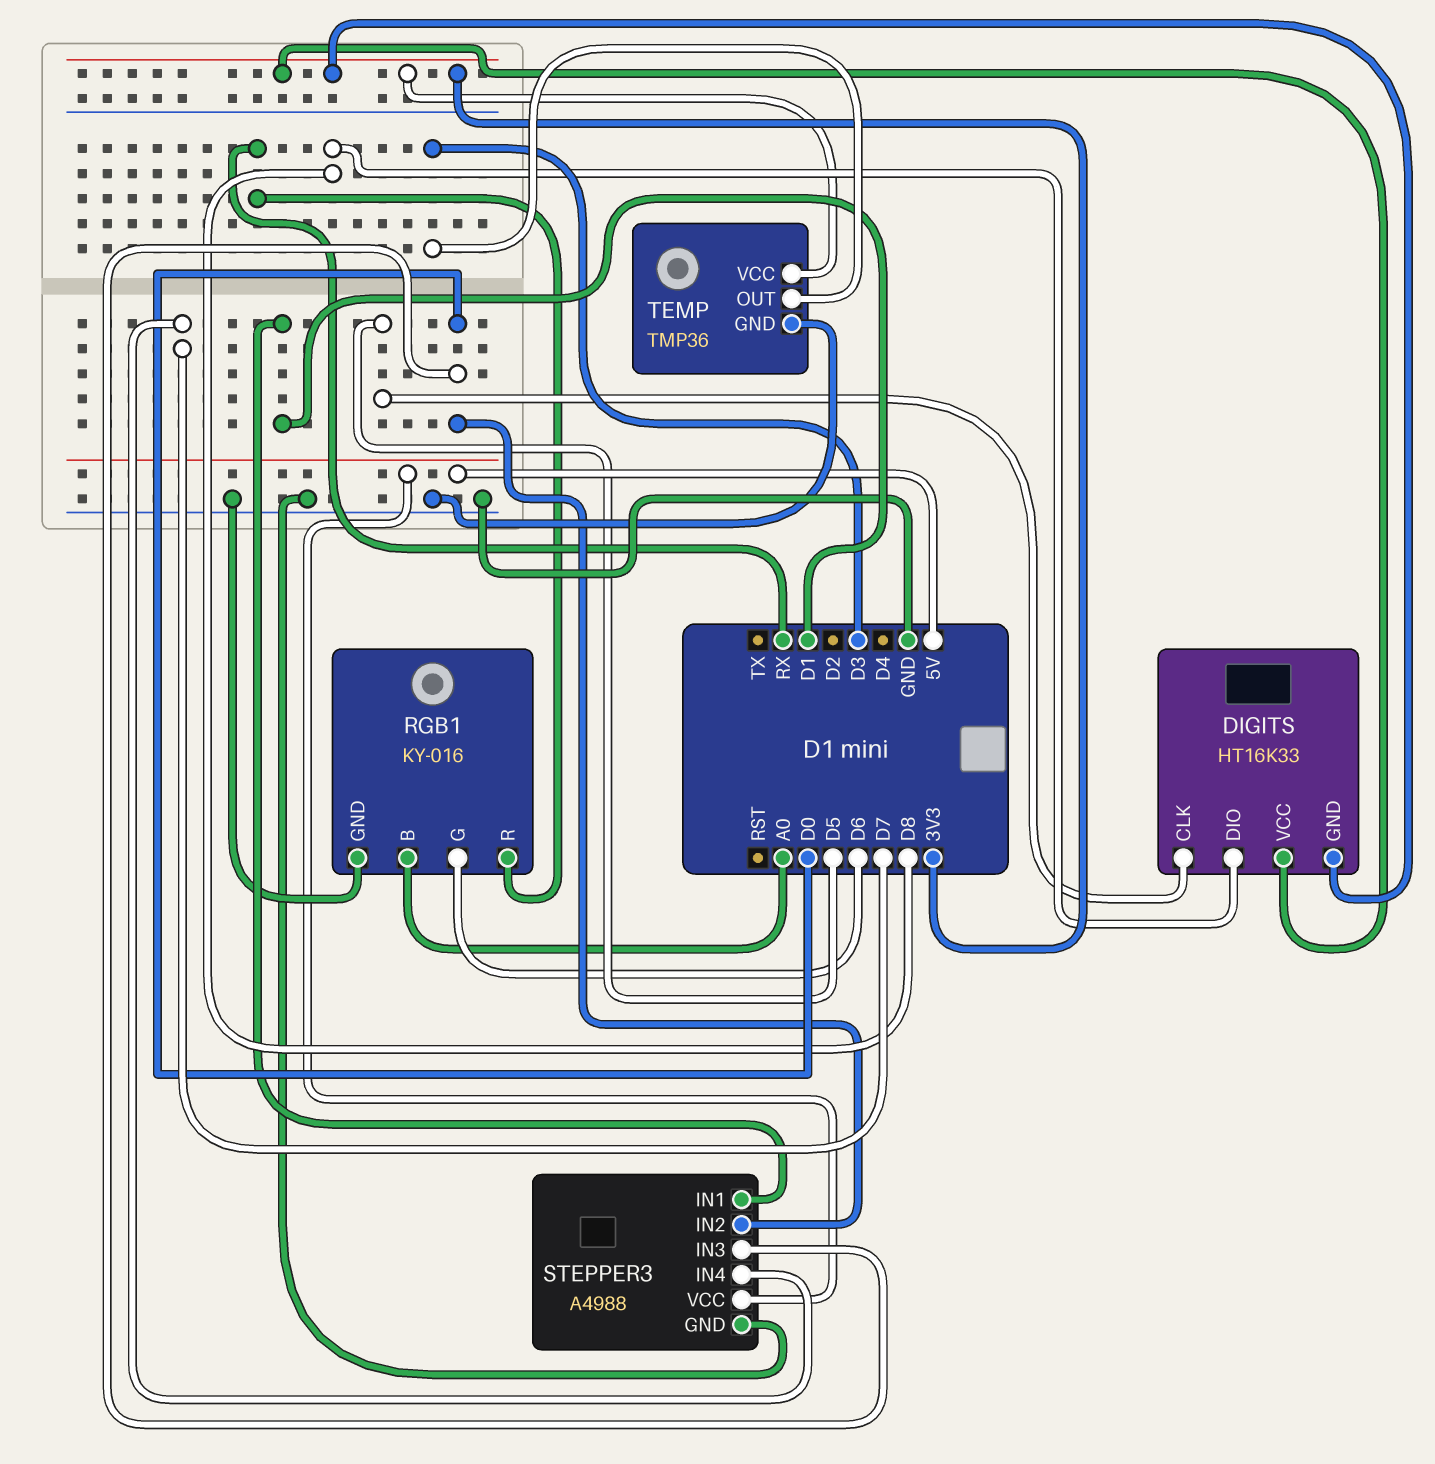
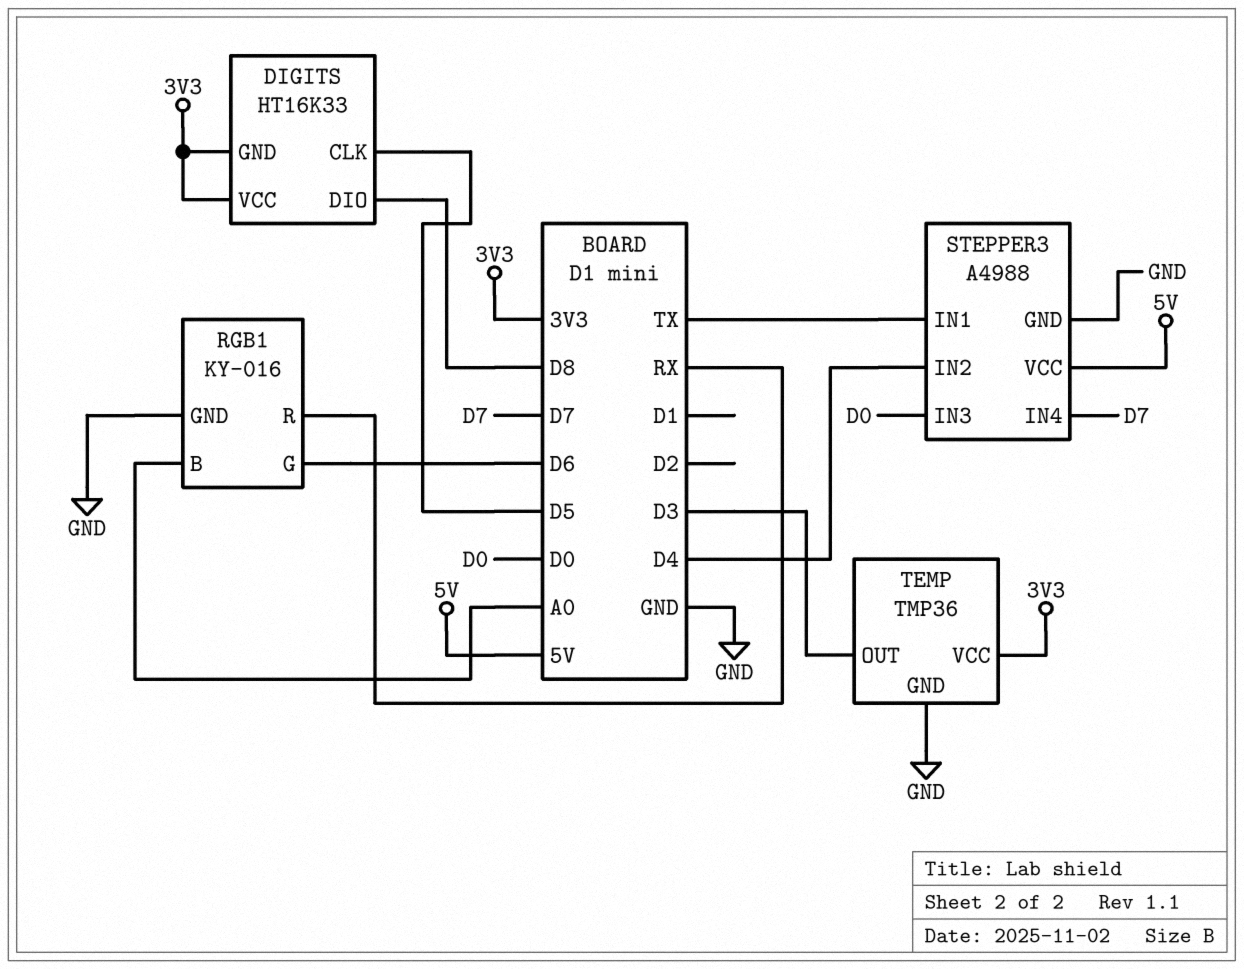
STEPPER3 pin IN1: D1 -> TX
STEPPER3 pin IN2: D0 -> D4

